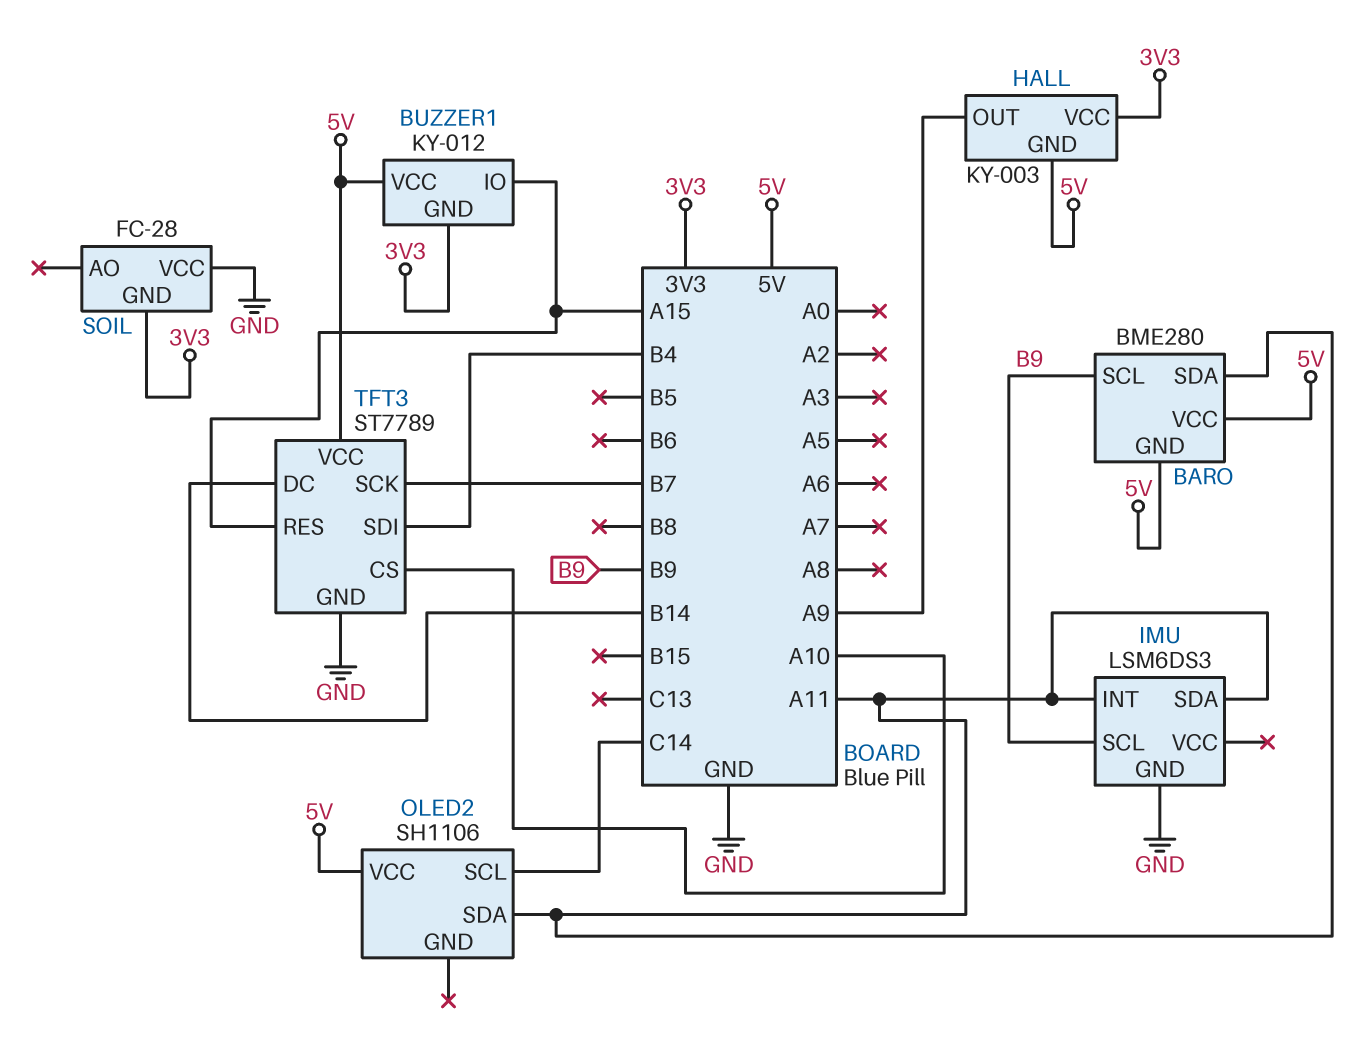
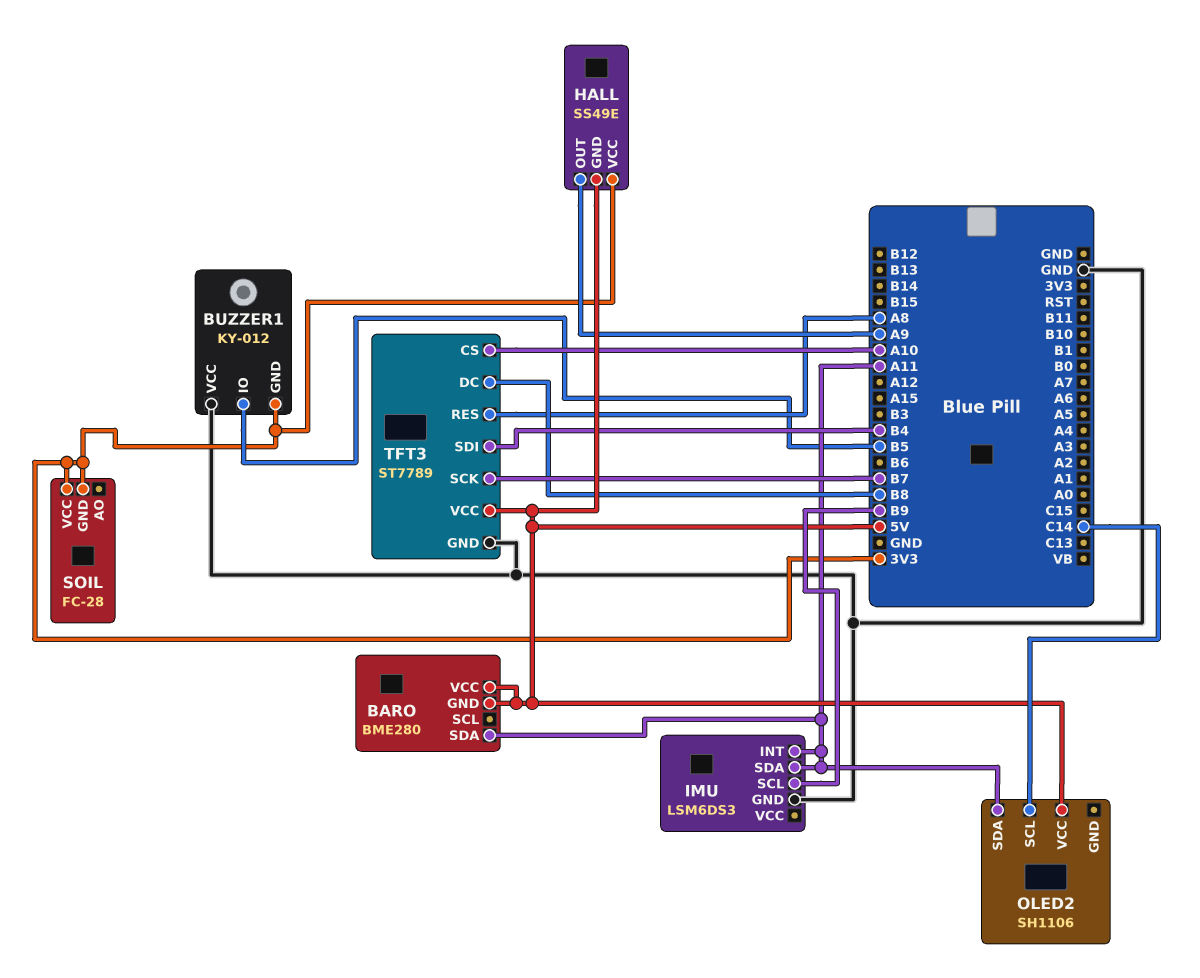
BARO pin SCL: B9 -> none
BUZZER1 pin IO: A15 -> B5
BUZZER1 pin VCC: 5V -> GND
HALL: KY-003 -> SS49E
SOIL pin VCC: GND -> 3V3
TFT3 pin DC: B14 -> B8
TFT3 pin RES: A15 -> A8

